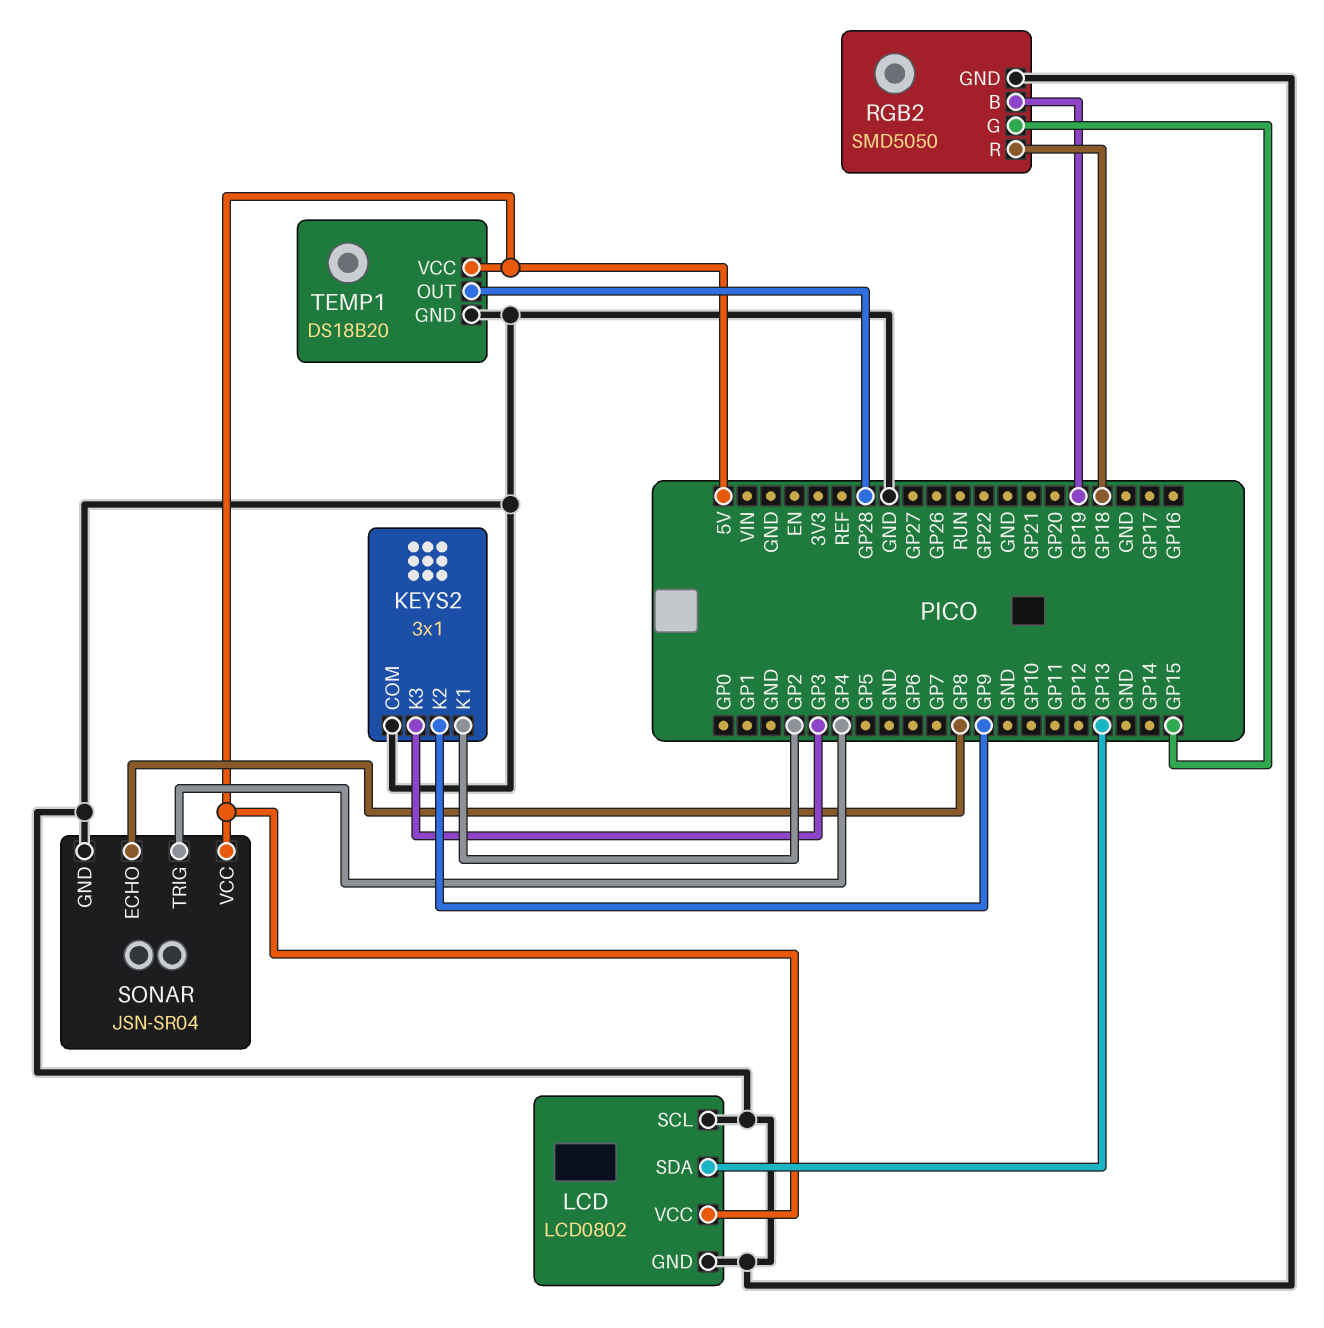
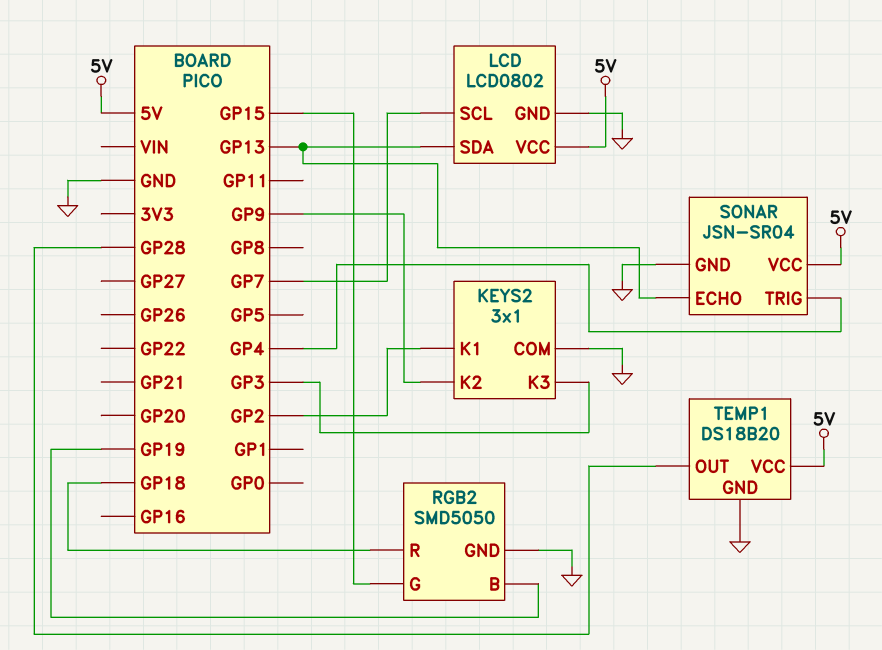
LCD pin SCL: GND -> GP7
SONAR pin ECHO: GP8 -> GP13

